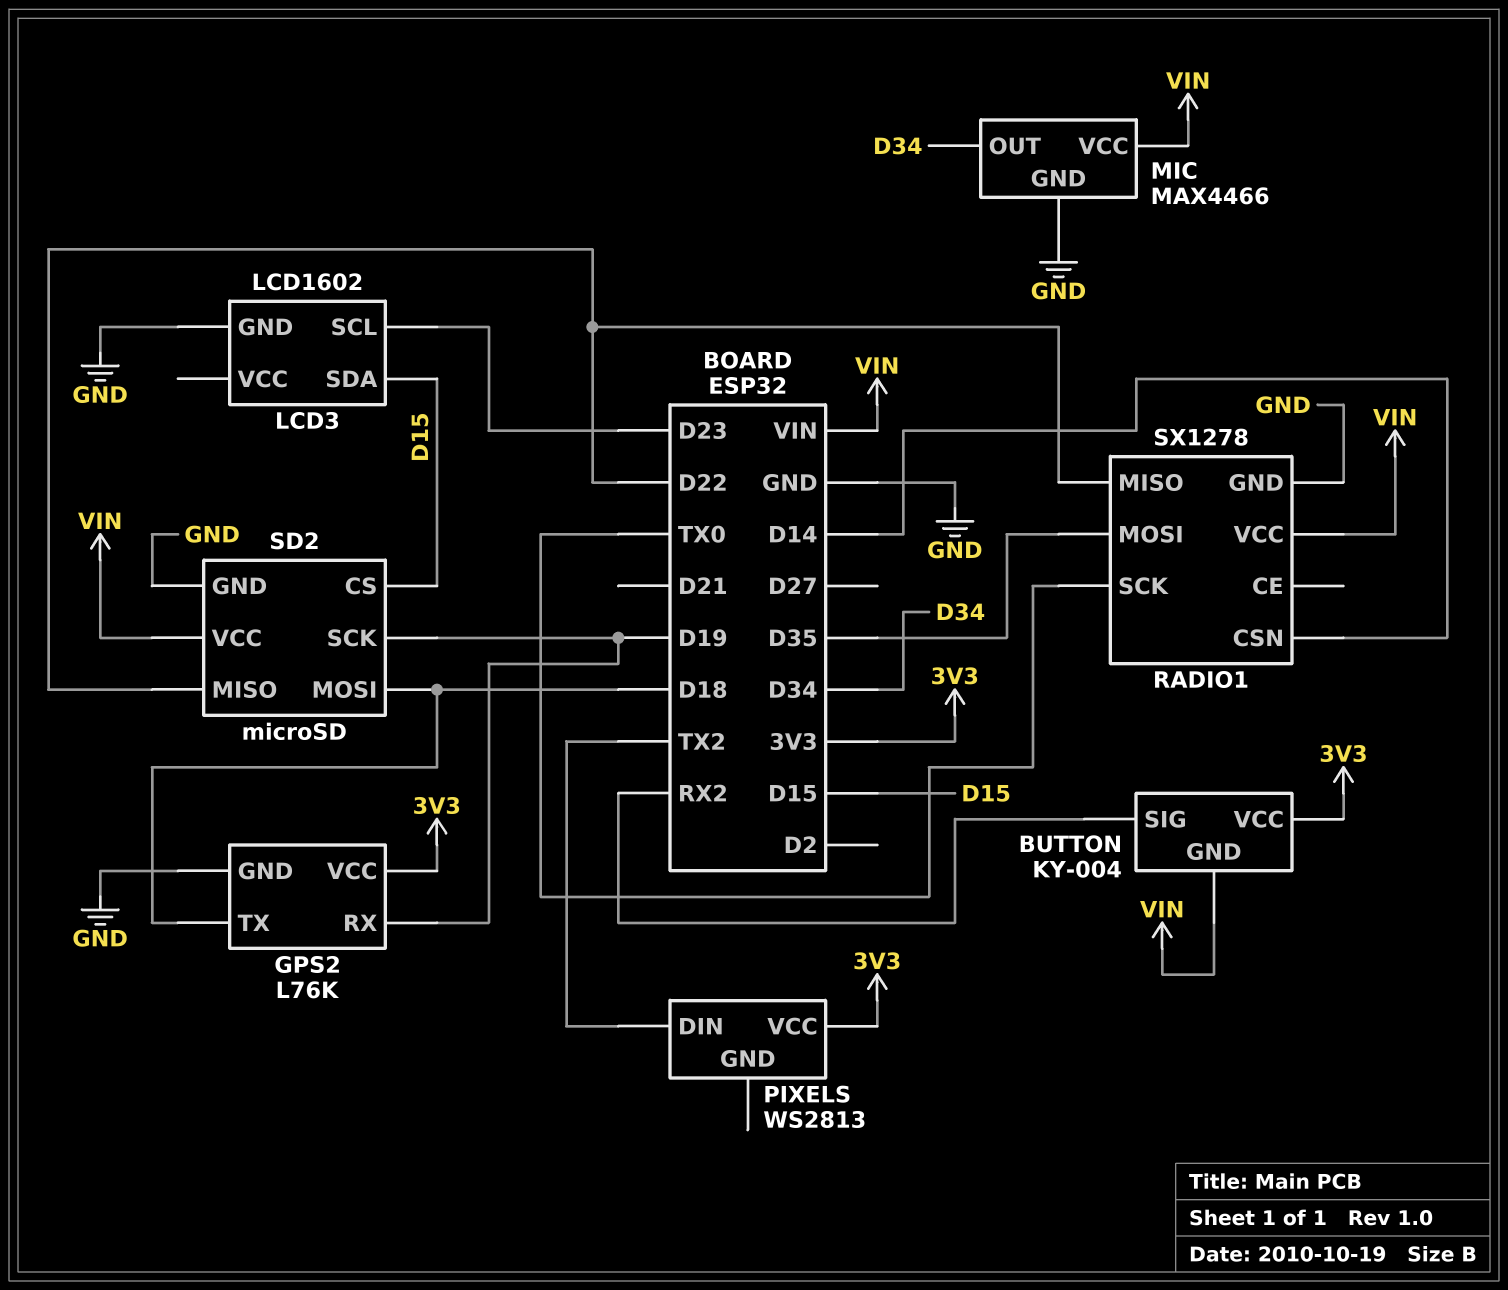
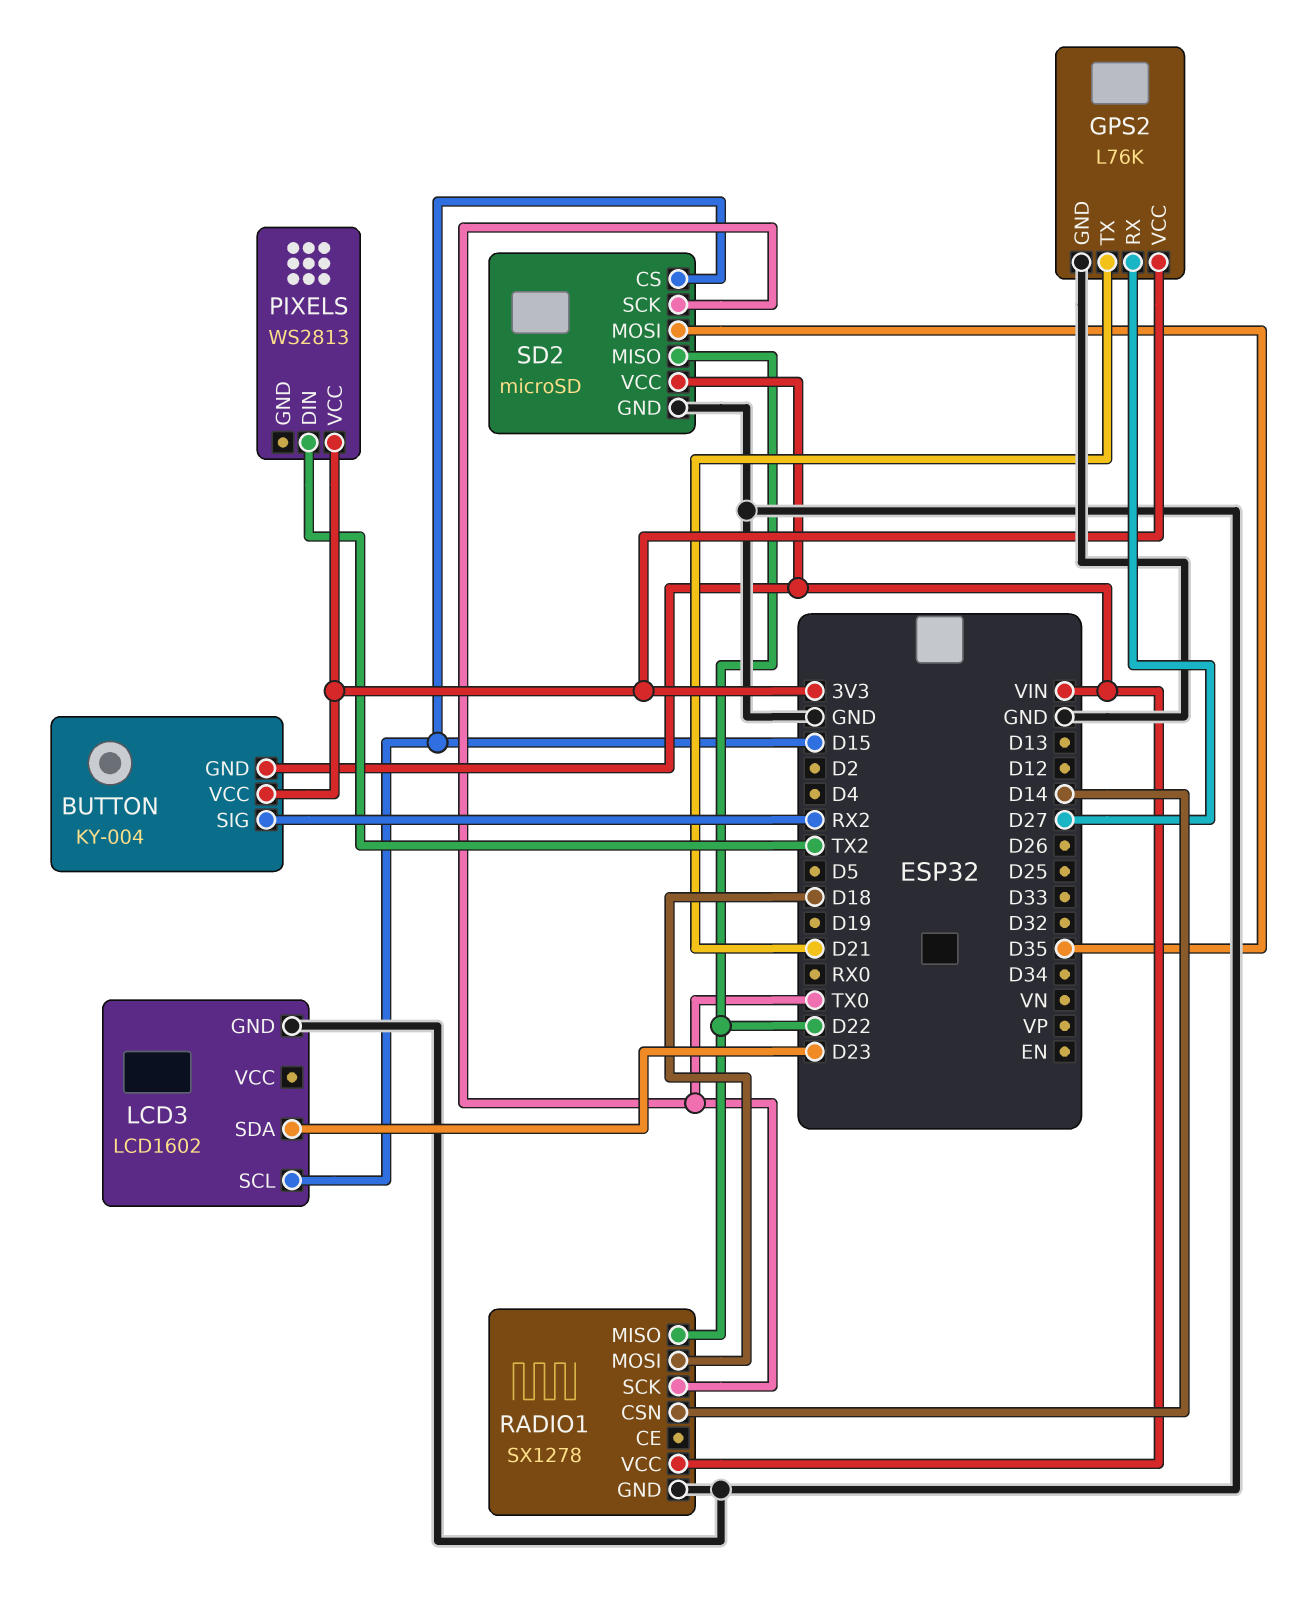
GPS2 pin RX: D19 -> D27
GPS2 pin TX: D18 -> D21
LCD3 pin SCL: D23 -> D15
LCD3 pin SDA: D15 -> D23
MIC: MAX4466 -> none
MIC pin GND: GND -> none
MIC pin OUT: D34 -> none
MIC pin VCC: VIN -> none
RADIO1 pin MOSI: D35 -> D18
SD2 pin MOSI: D18 -> D35
SD2 pin SCK: D19 -> TX0

